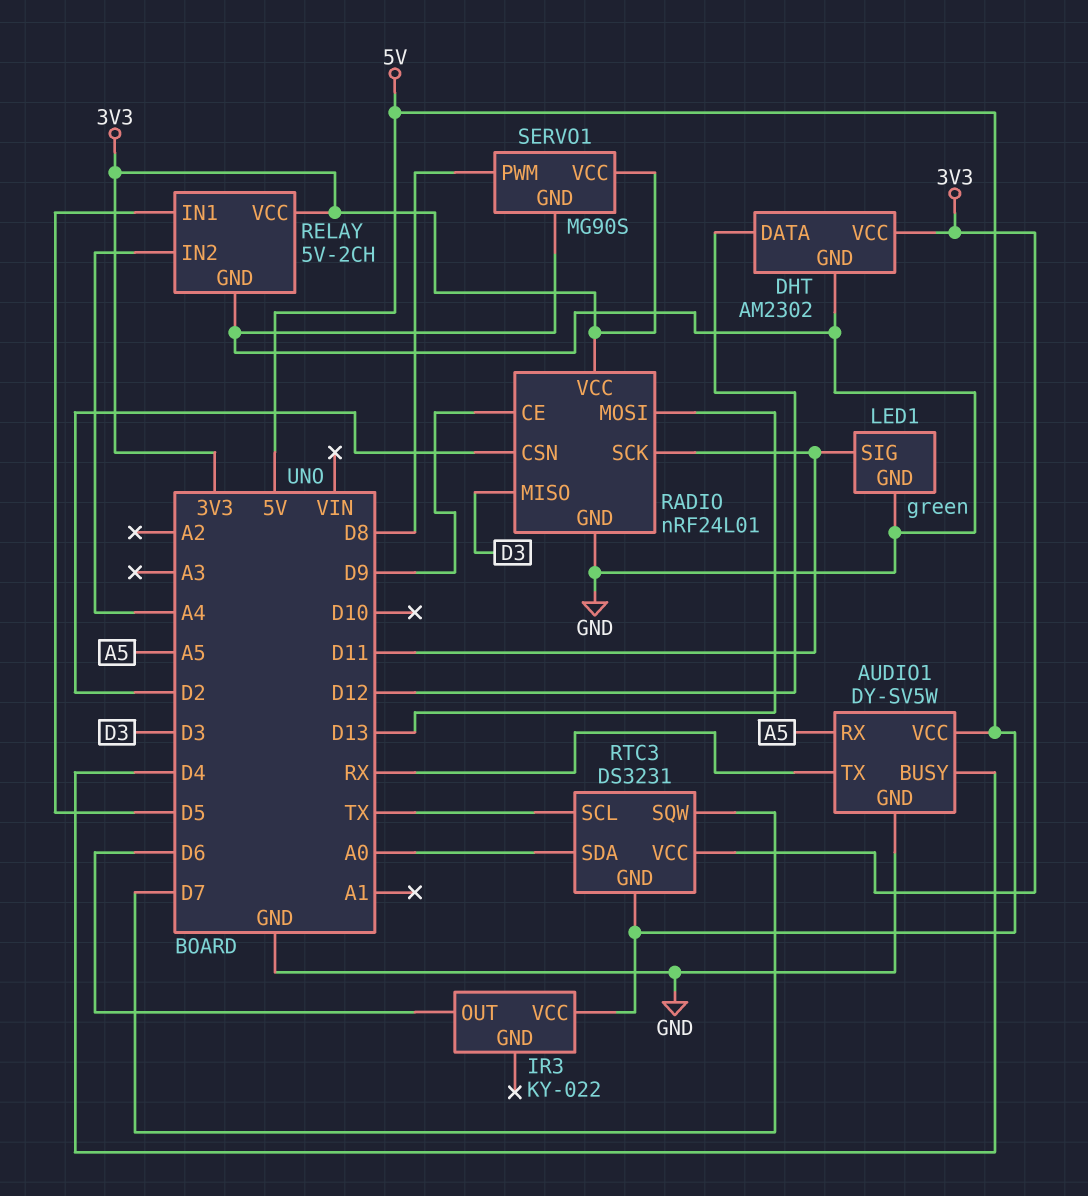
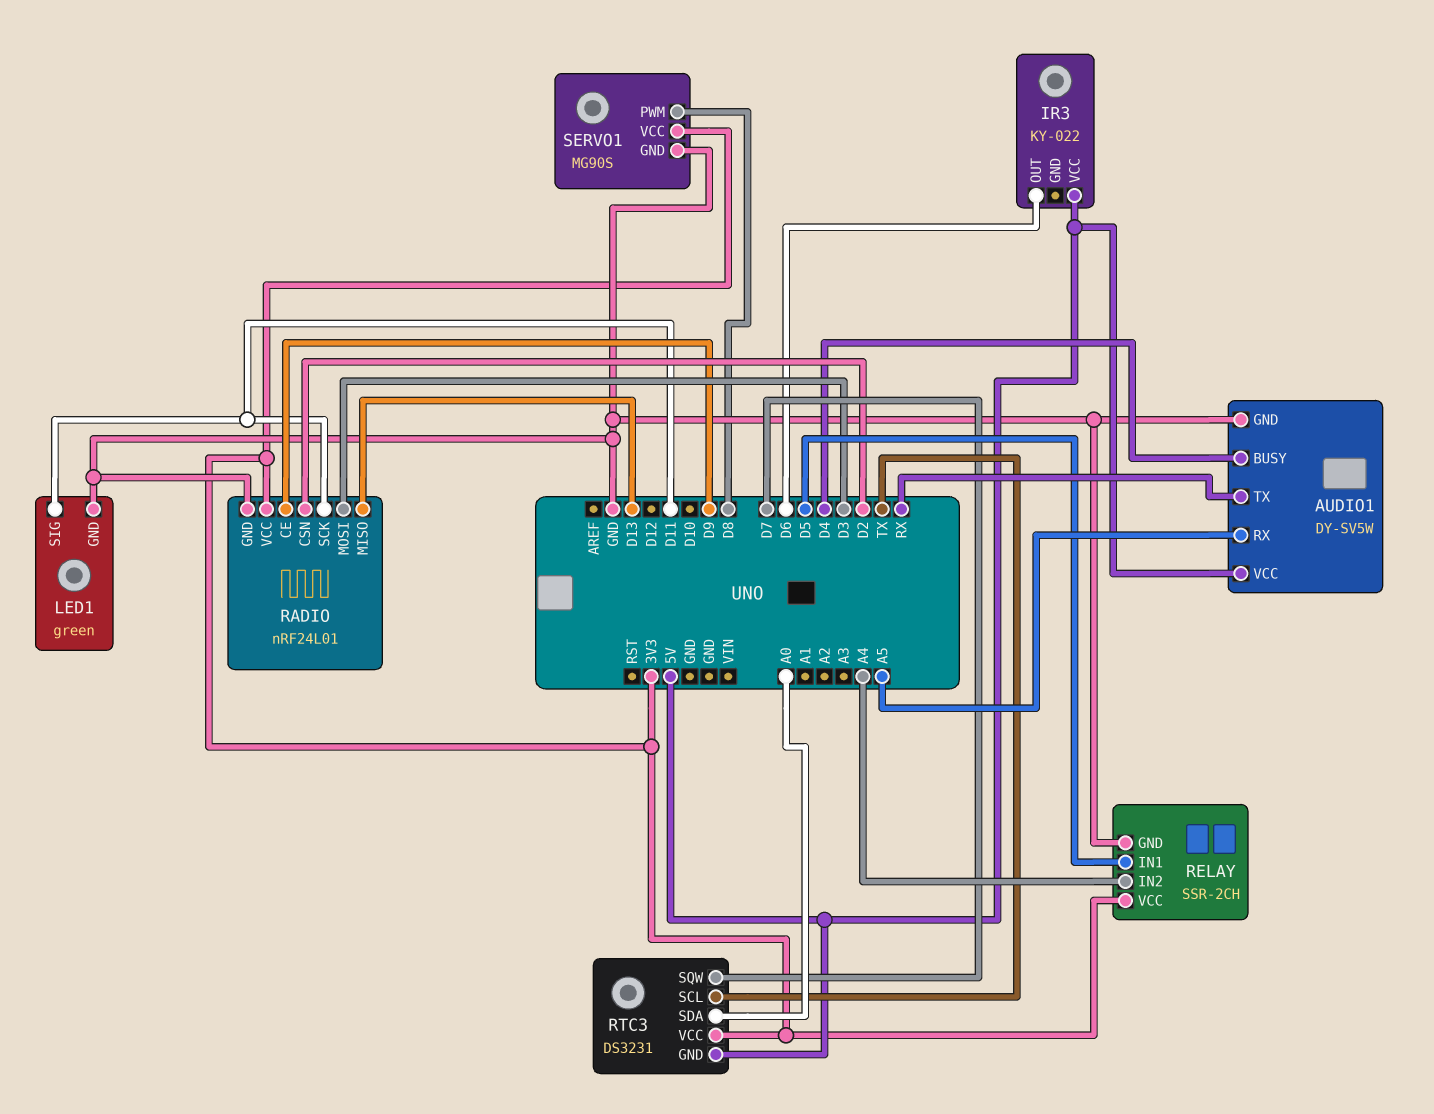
DHT: AM2302 -> none
DHT pin DATA: D12 -> none
DHT pin GND: GND -> none
DHT pin VCC: 3V3 -> none
RADIO pin MISO: D3 -> D13
RADIO pin MOSI: D13 -> D3
RELAY: 5V-2CH -> SSR-2CH

